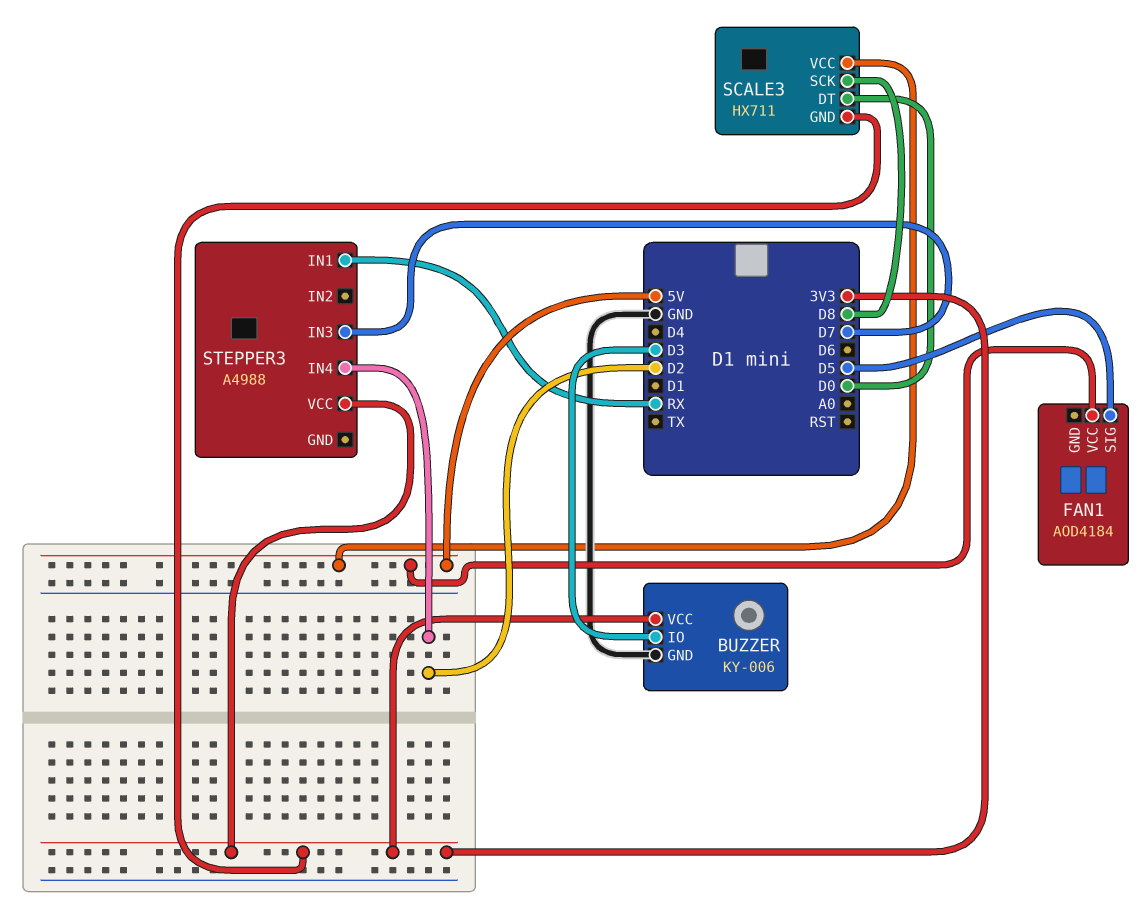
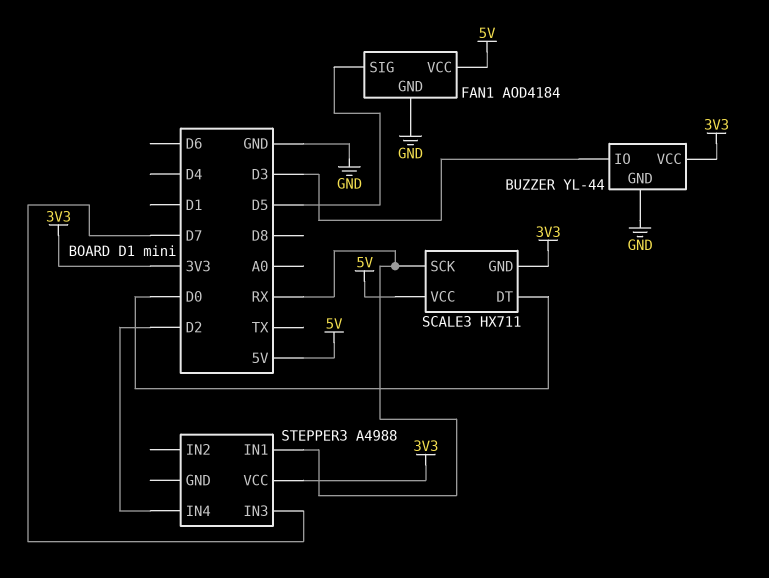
BUZZER: KY-006 -> YL-44
FAN1 pin GND: none -> GND
SCALE3 pin SCK: D8 -> RX

